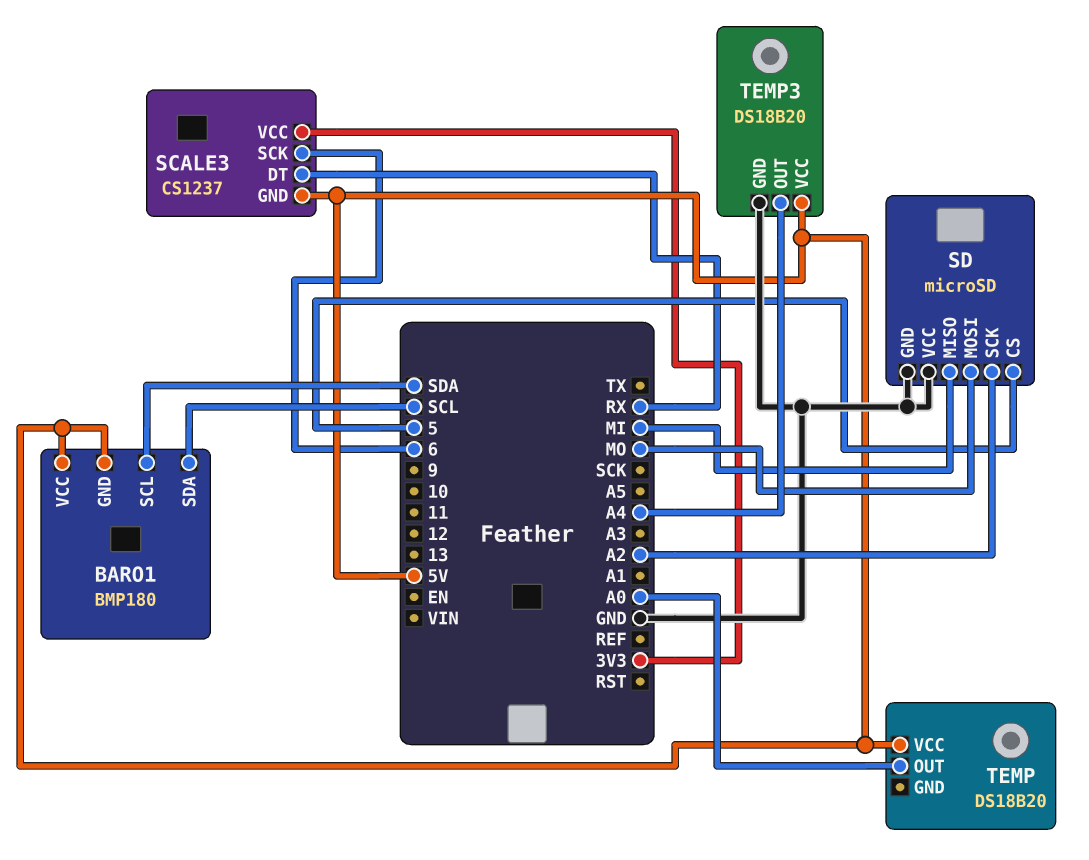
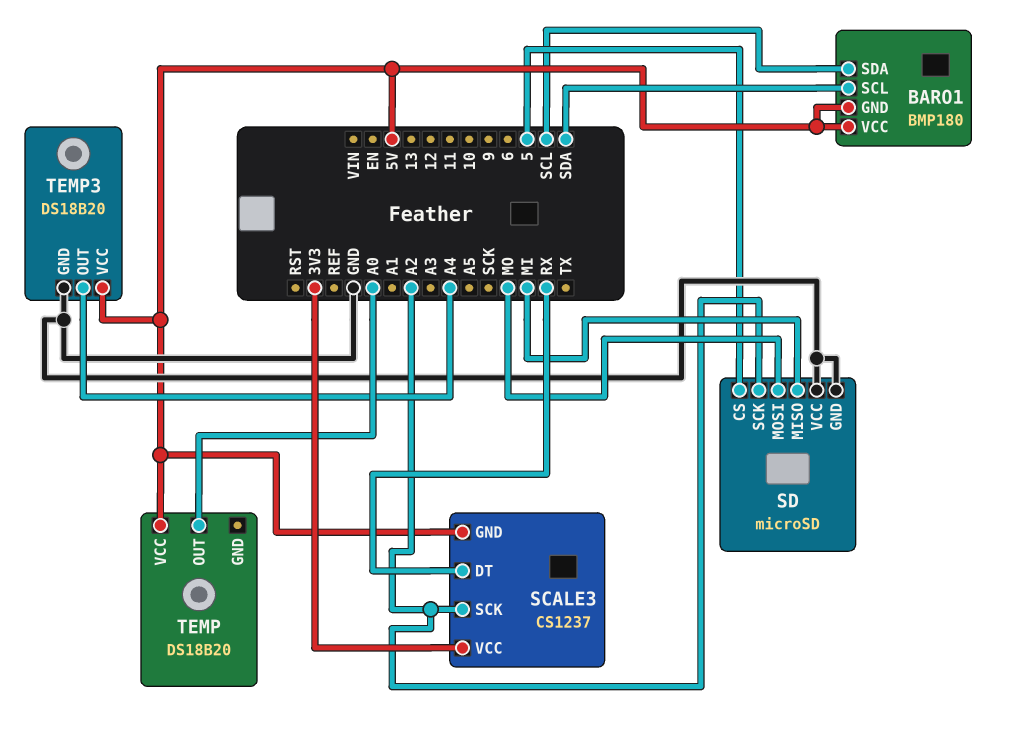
SCALE3 pin SCK: 6 -> A2

